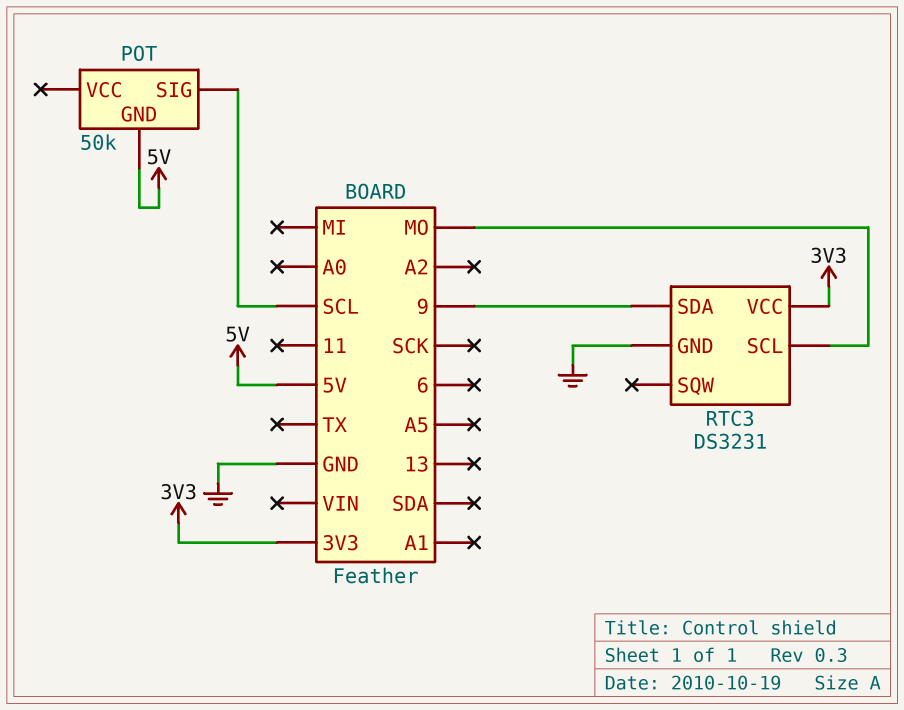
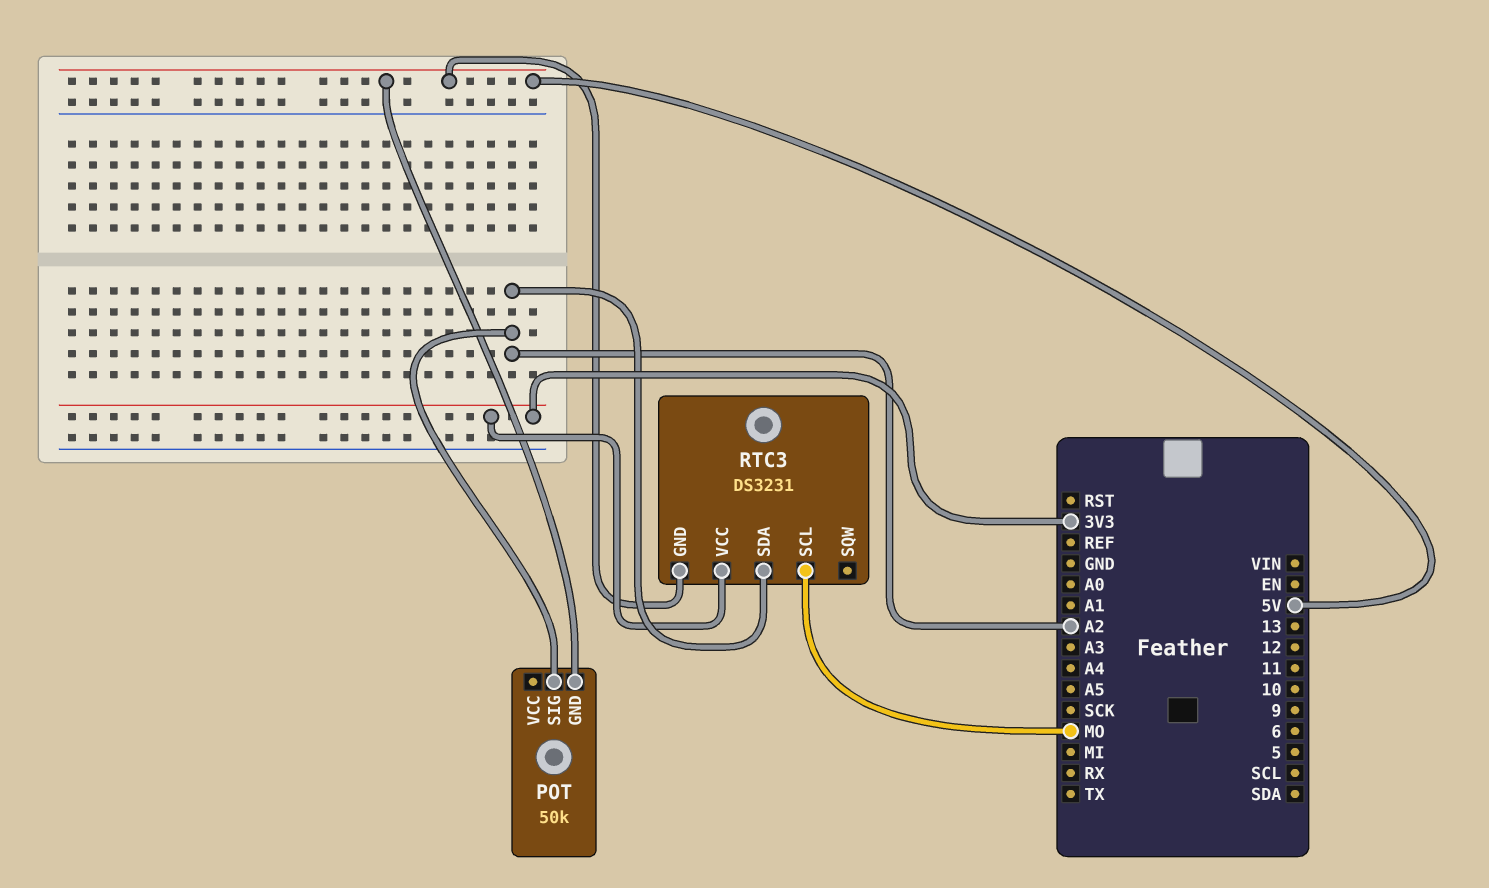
POT pin SIG: SCL -> A2
RTC3 pin GND: GND -> 5V
RTC3 pin SDA: 9 -> A2

